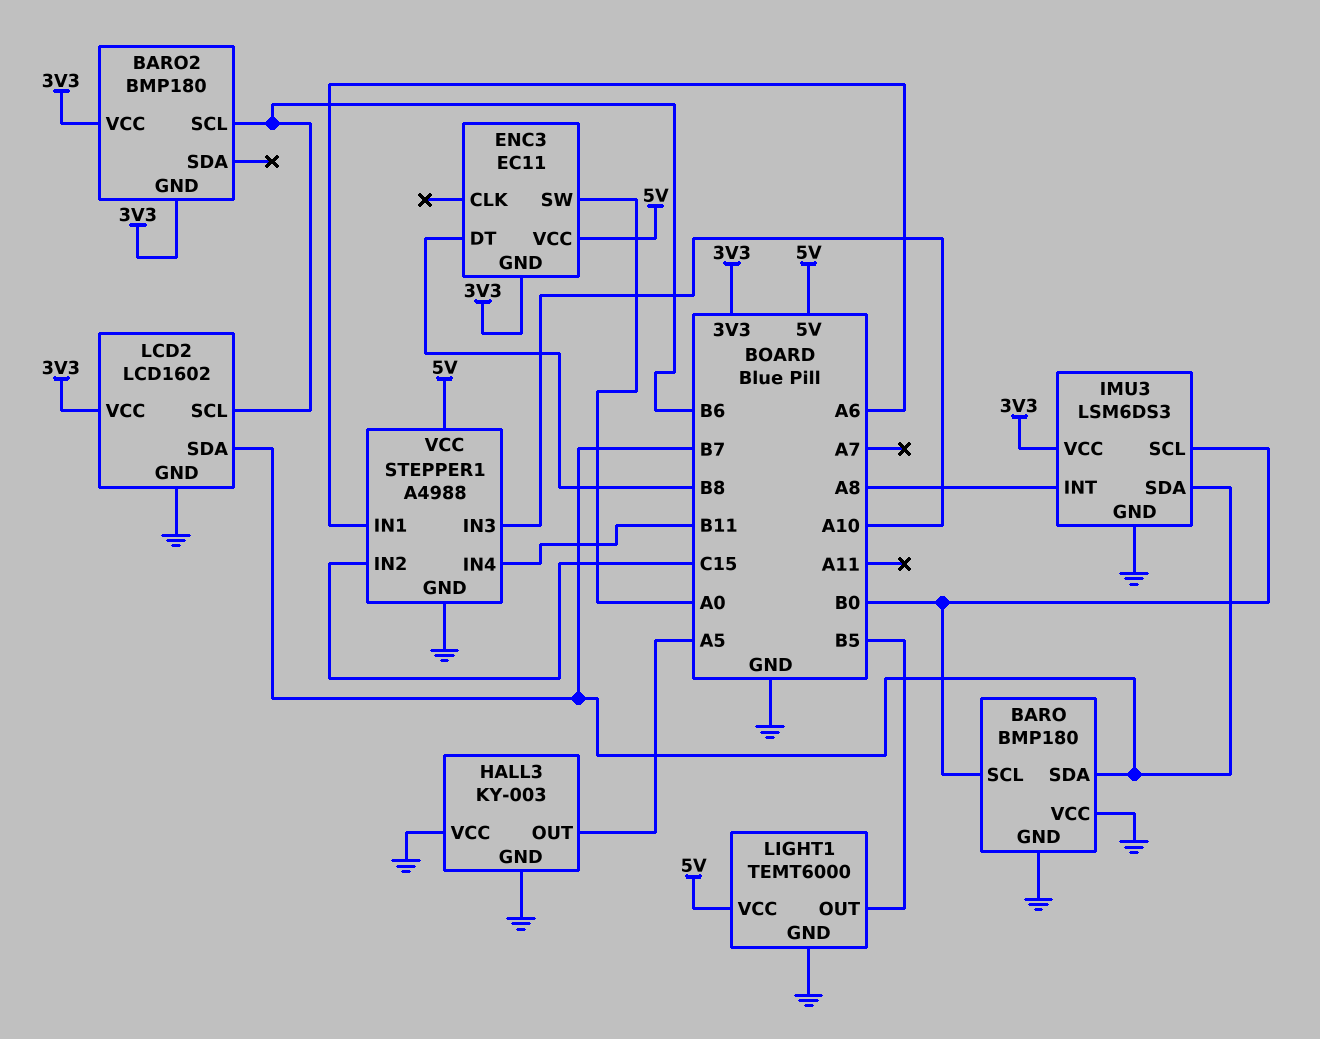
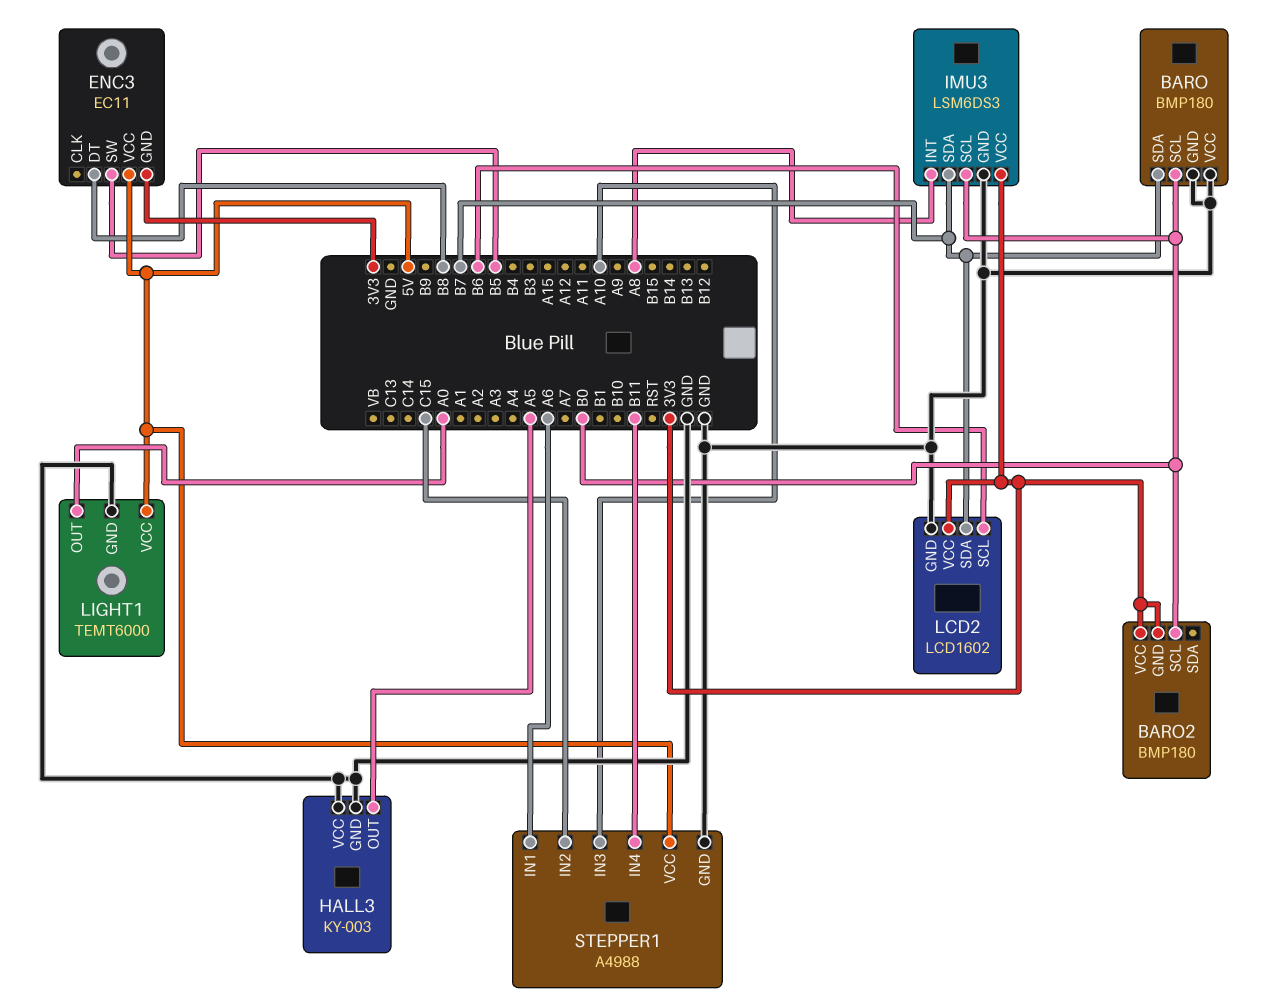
BARO2 pin SCL: B6 -> B0
ENC3 pin SW: A0 -> B5
LIGHT1 pin OUT: B5 -> A0

